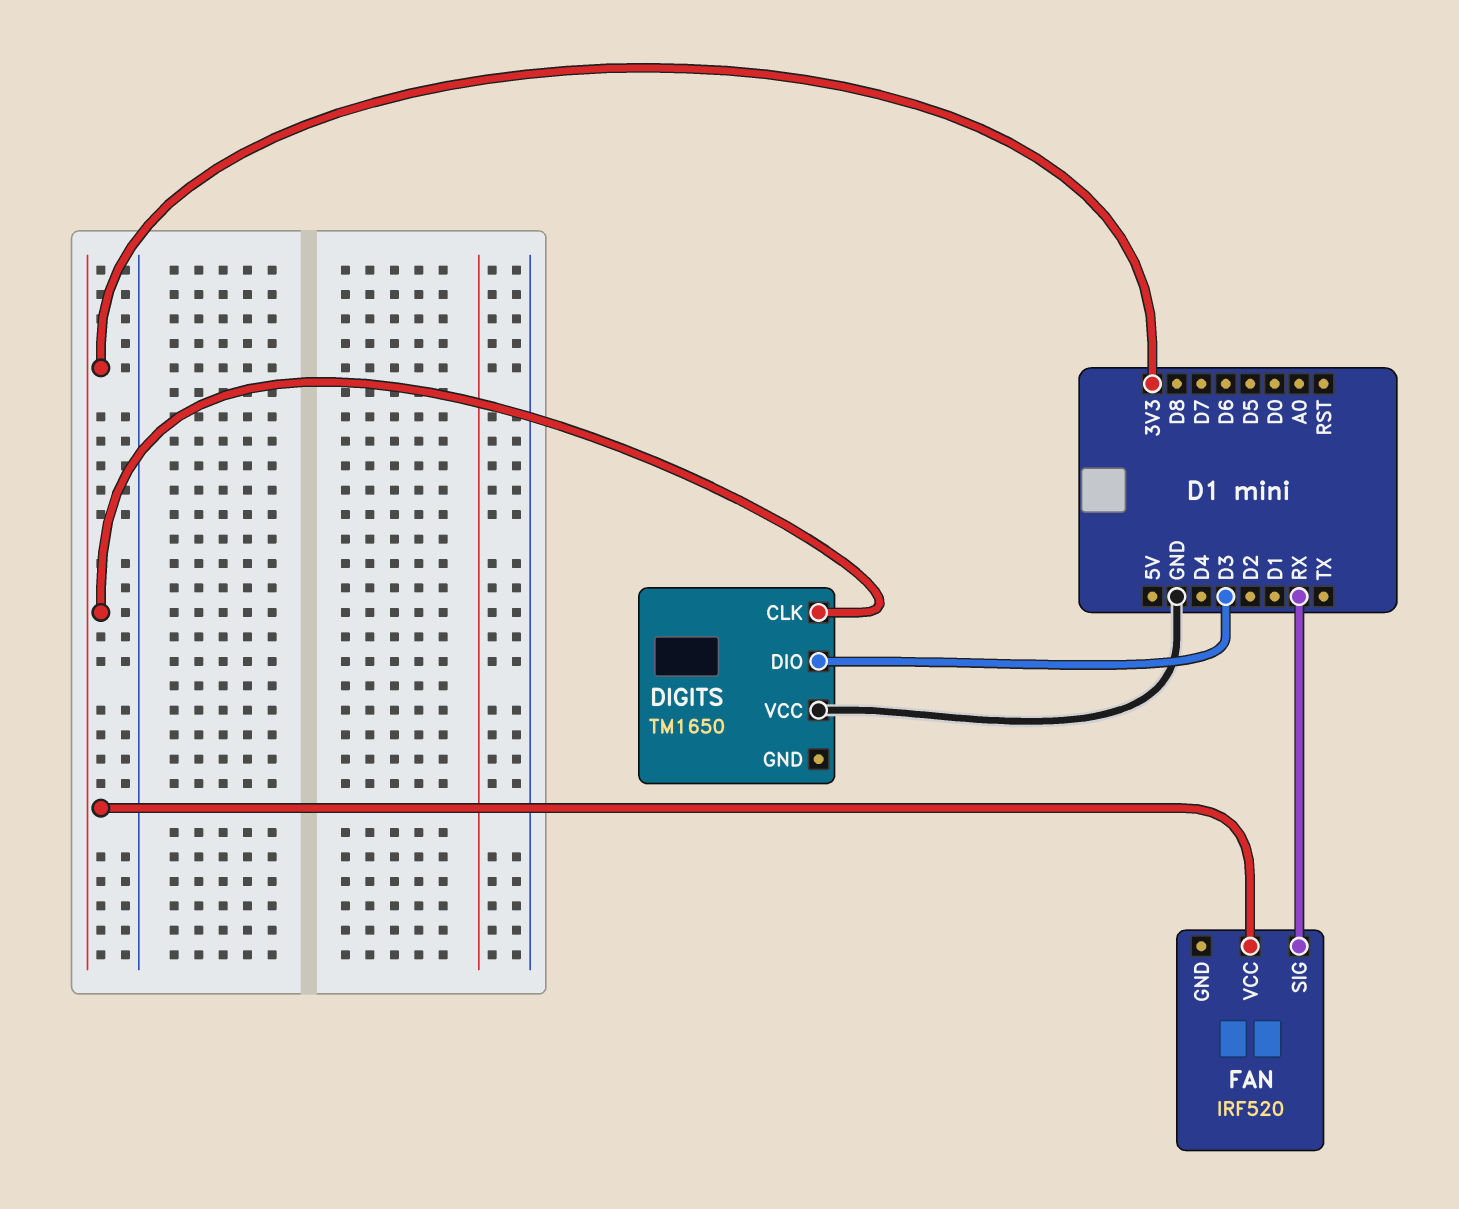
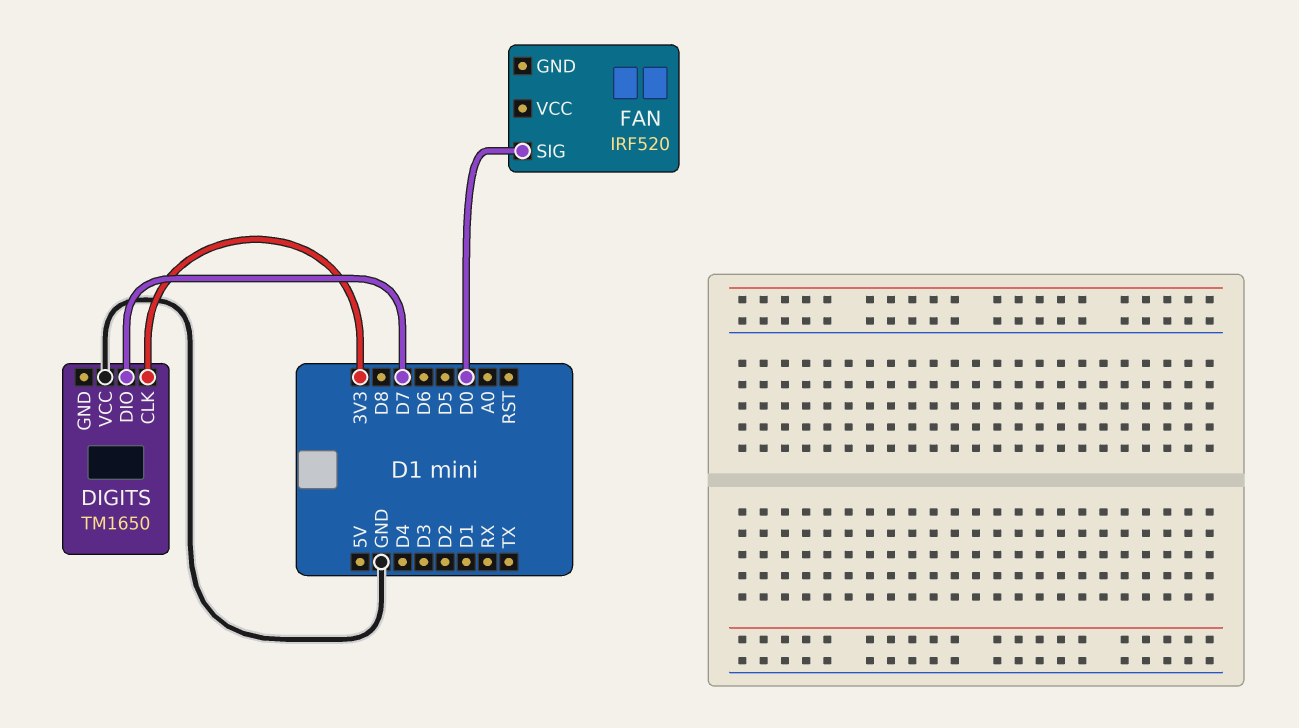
DIGITS pin DIO: D3 -> D7
FAN pin SIG: RX -> D0
FAN pin VCC: 3V3 -> none

